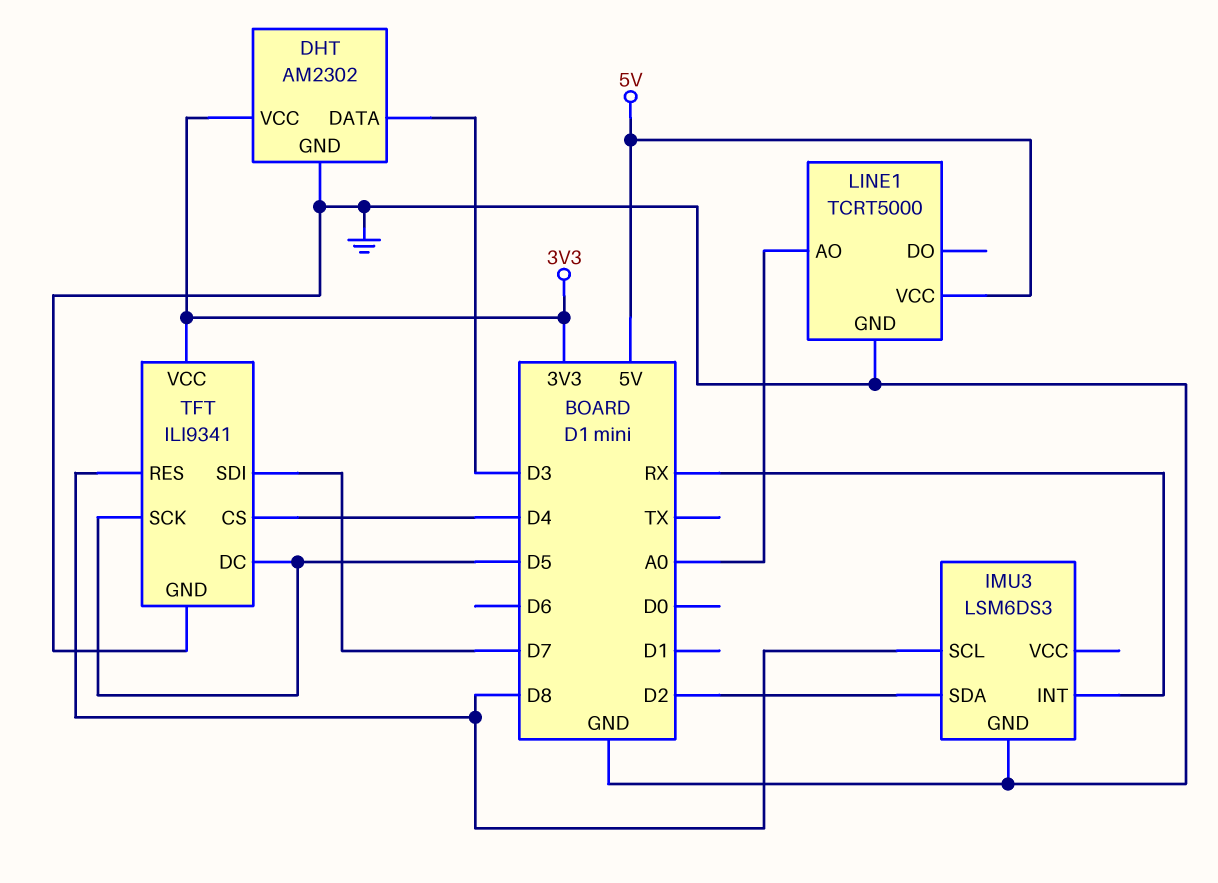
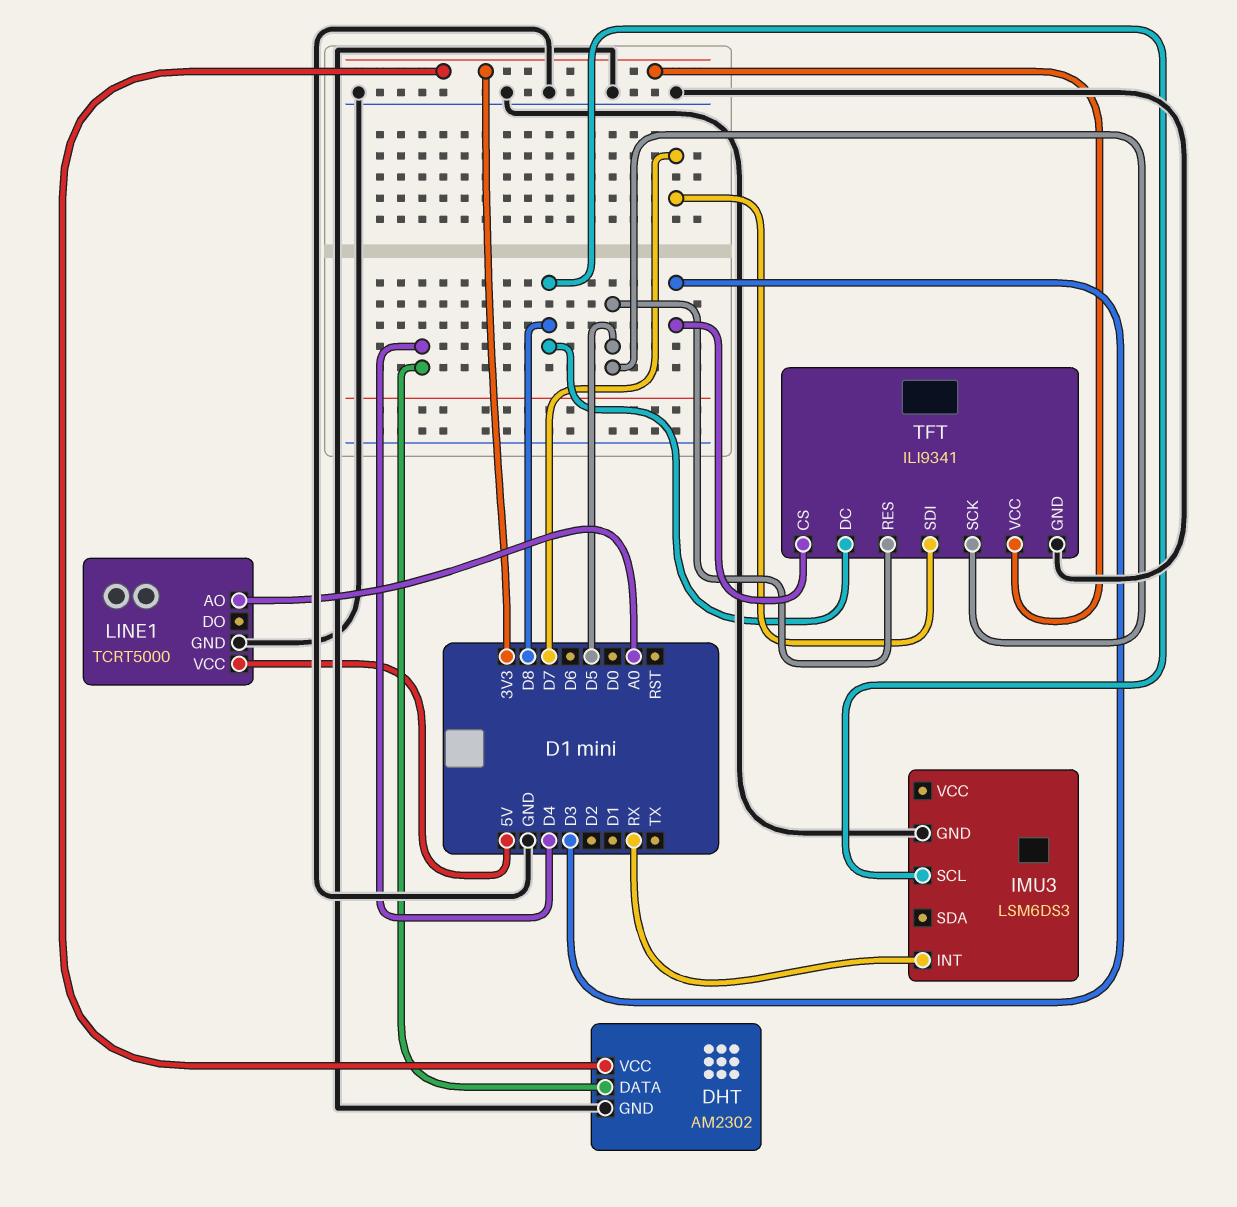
DHT pin DATA: D3 -> D4
IMU3 pin SDA: D2 -> none
TFT pin CS: D4 -> D3
TFT pin DC: D5 -> D8
TFT pin RES: D8 -> D5

